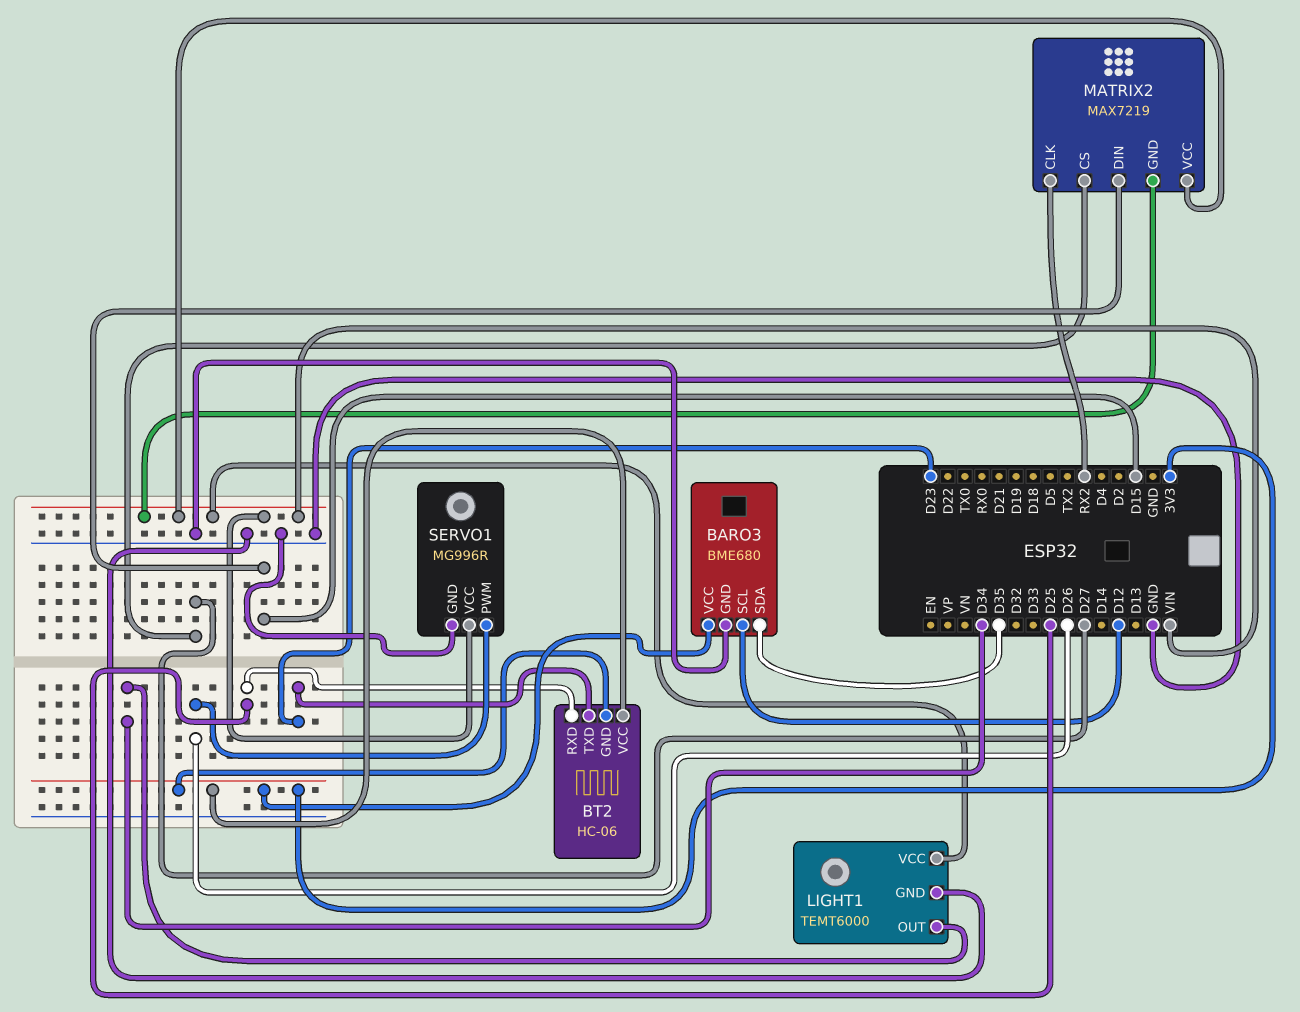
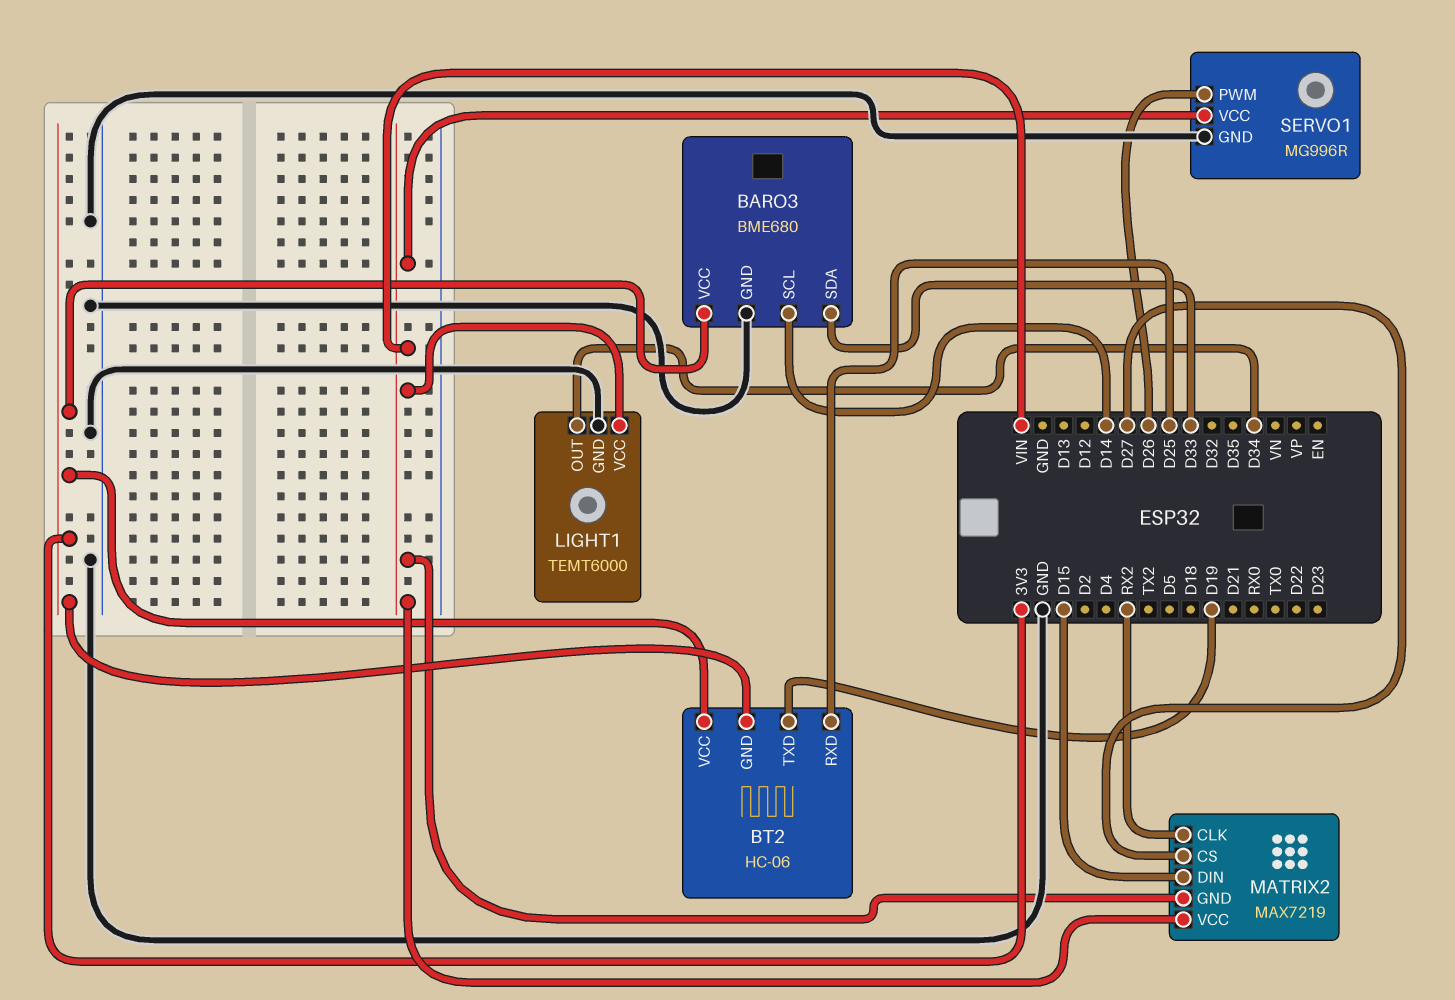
BARO3 pin SCL: D12 -> D14
BARO3 pin SDA: D35 -> D33
BT2 pin TXD: D23 -> D19

